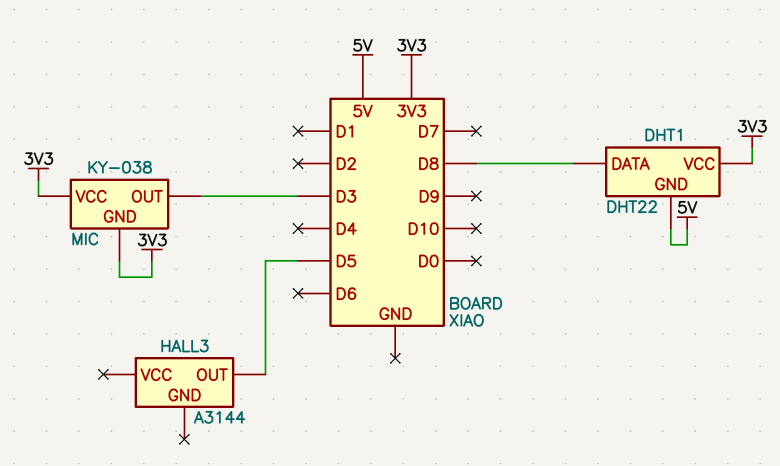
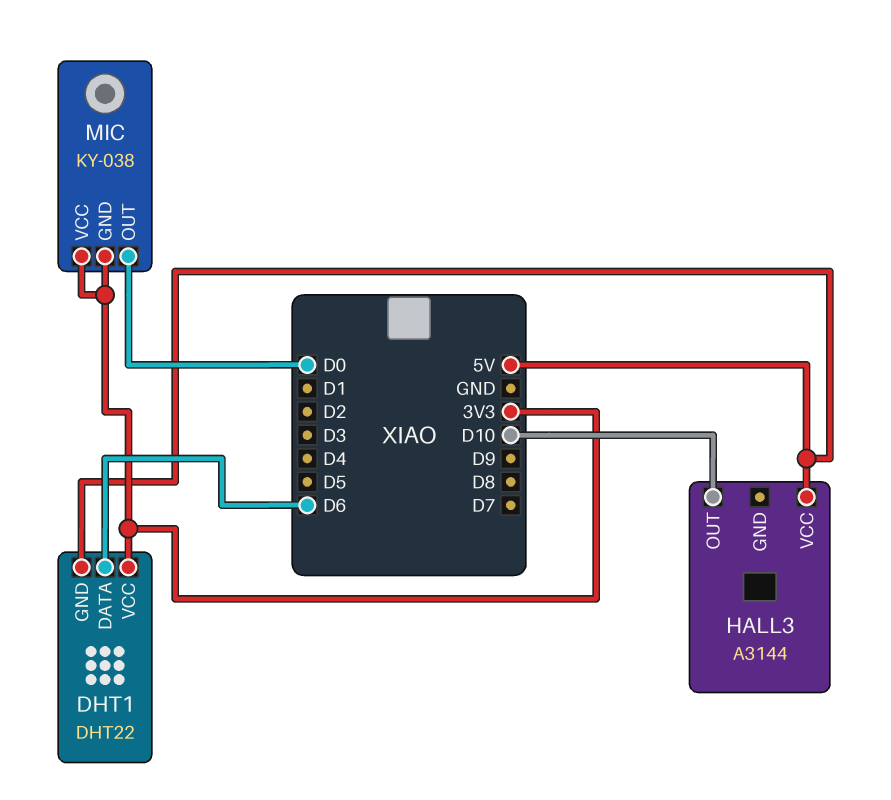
DHT1 pin DATA: D8 -> D6
HALL3 pin OUT: D5 -> D10
HALL3 pin VCC: none -> 5V
MIC pin OUT: D3 -> D0

